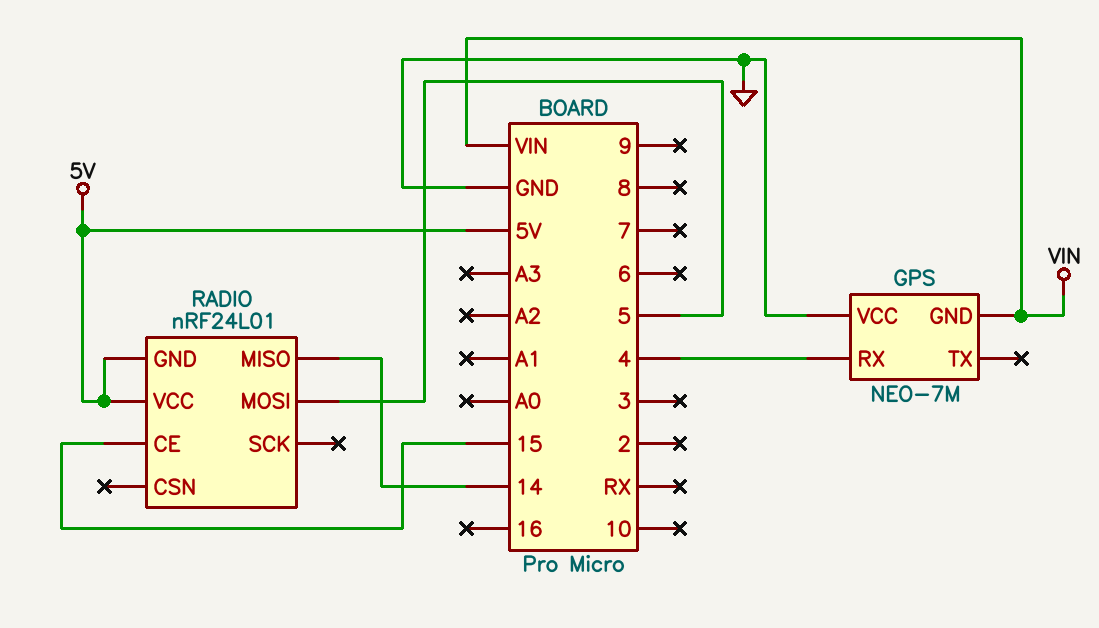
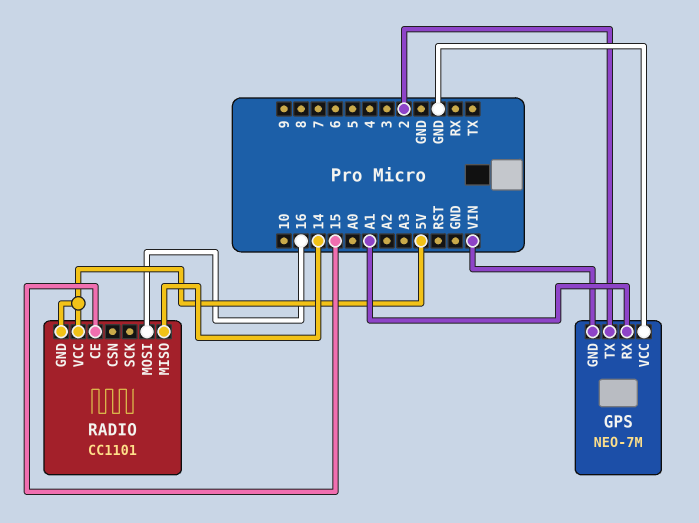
GPS pin RX: 4 -> A1
GPS pin TX: none -> 2
RADIO: nRF24L01 -> CC1101
RADIO pin MOSI: 5 -> 16

